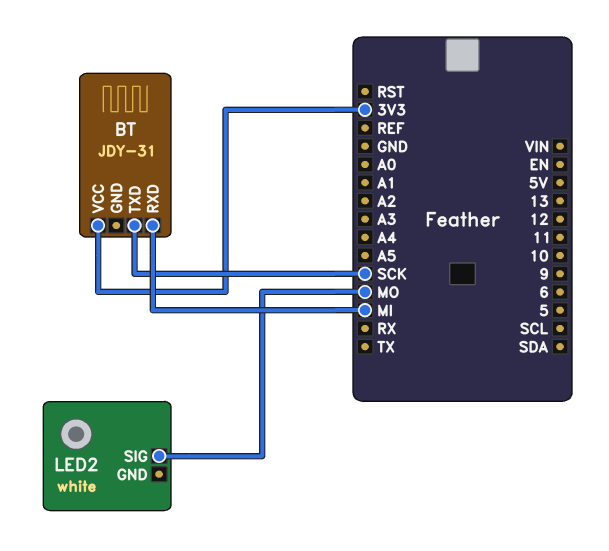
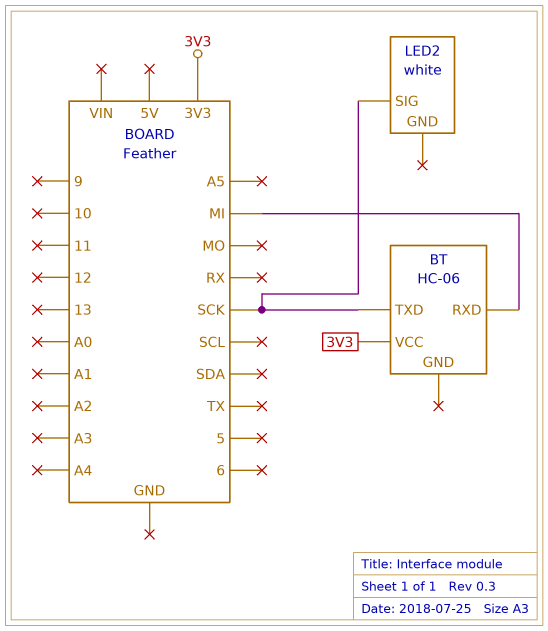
BT: JDY-31 -> HC-06
LED2 pin SIG: MO -> SCK

